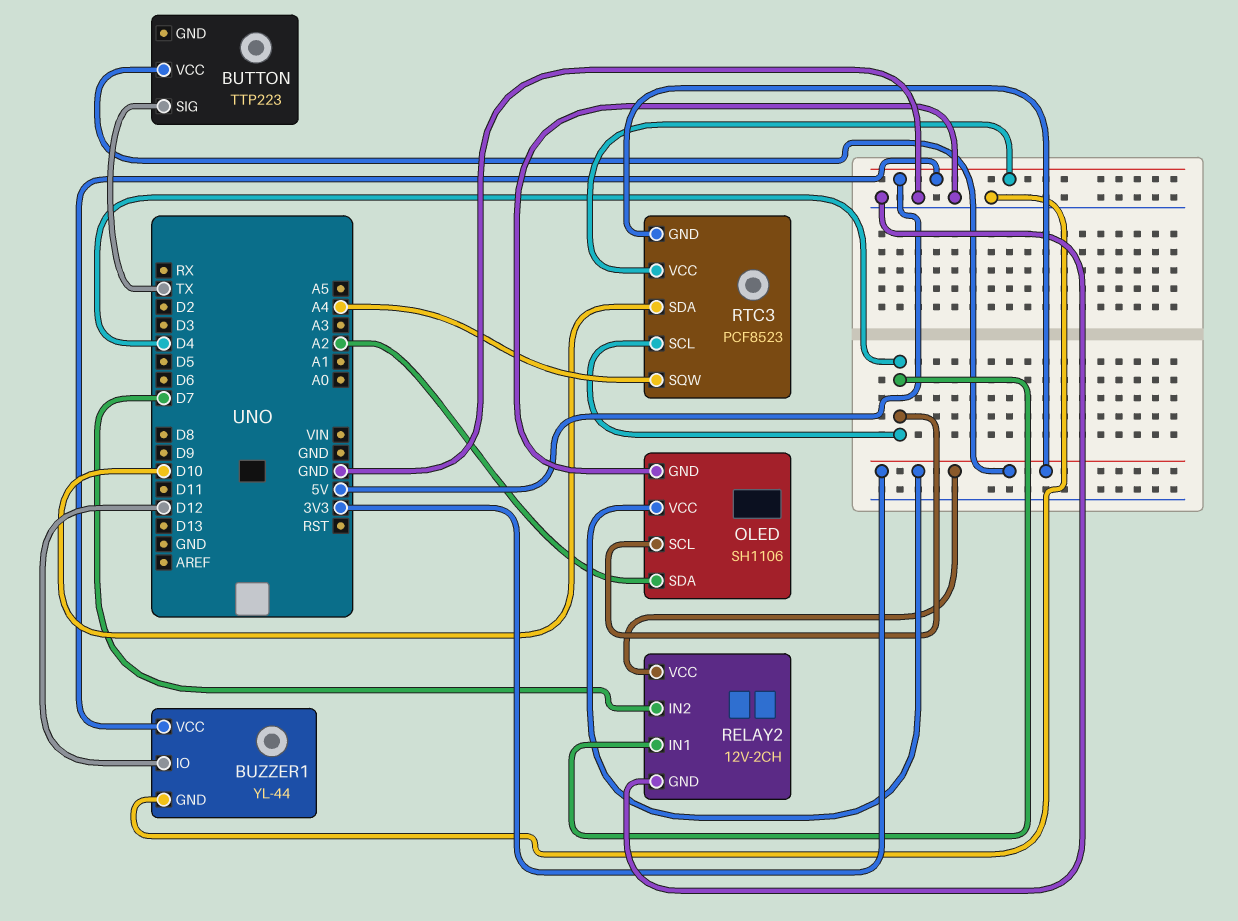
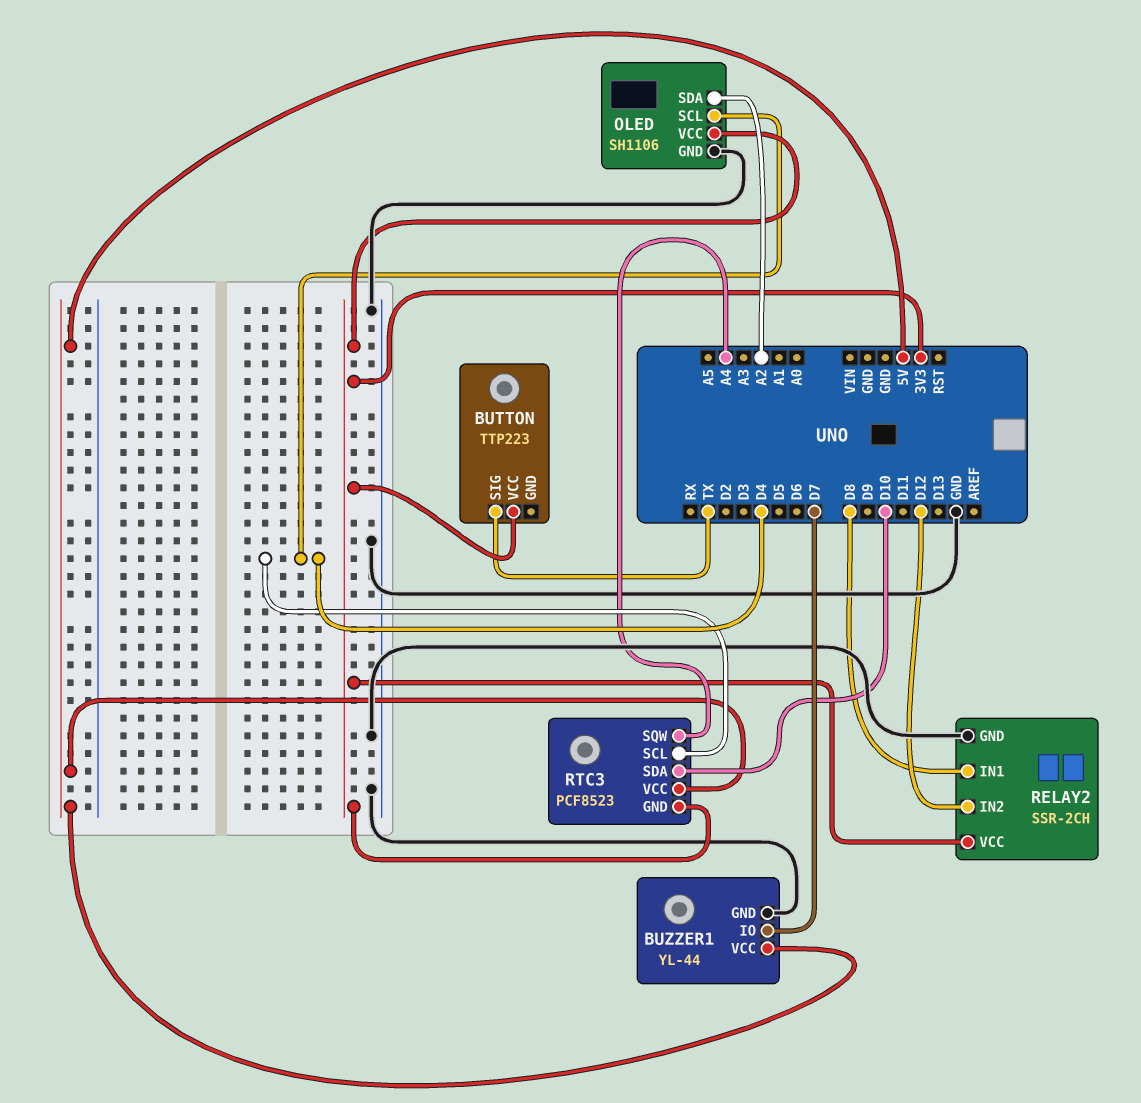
BUZZER1 pin IO: D12 -> D7
RELAY2: 12V-2CH -> SSR-2CH
RELAY2 pin IN1: D4 -> D8
RELAY2 pin IN2: D7 -> D12

